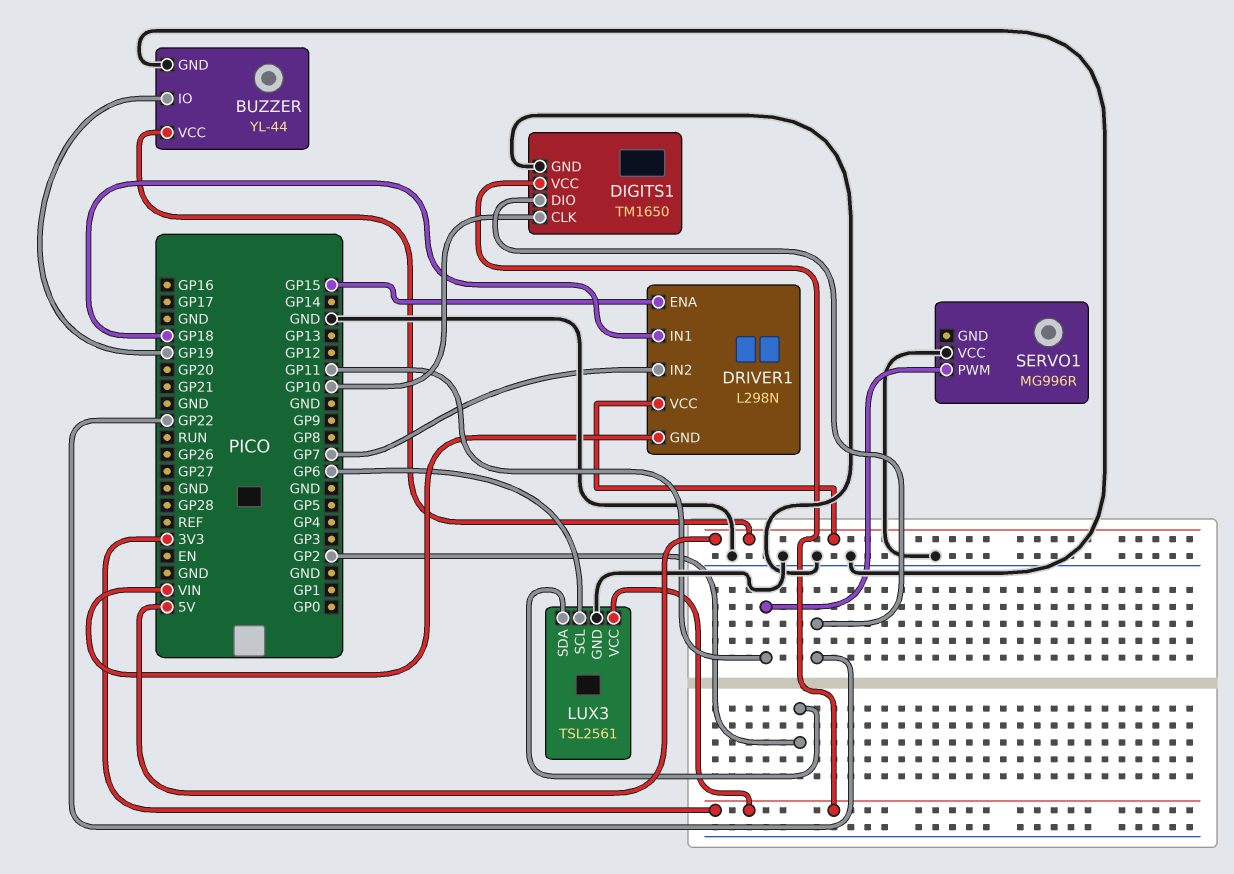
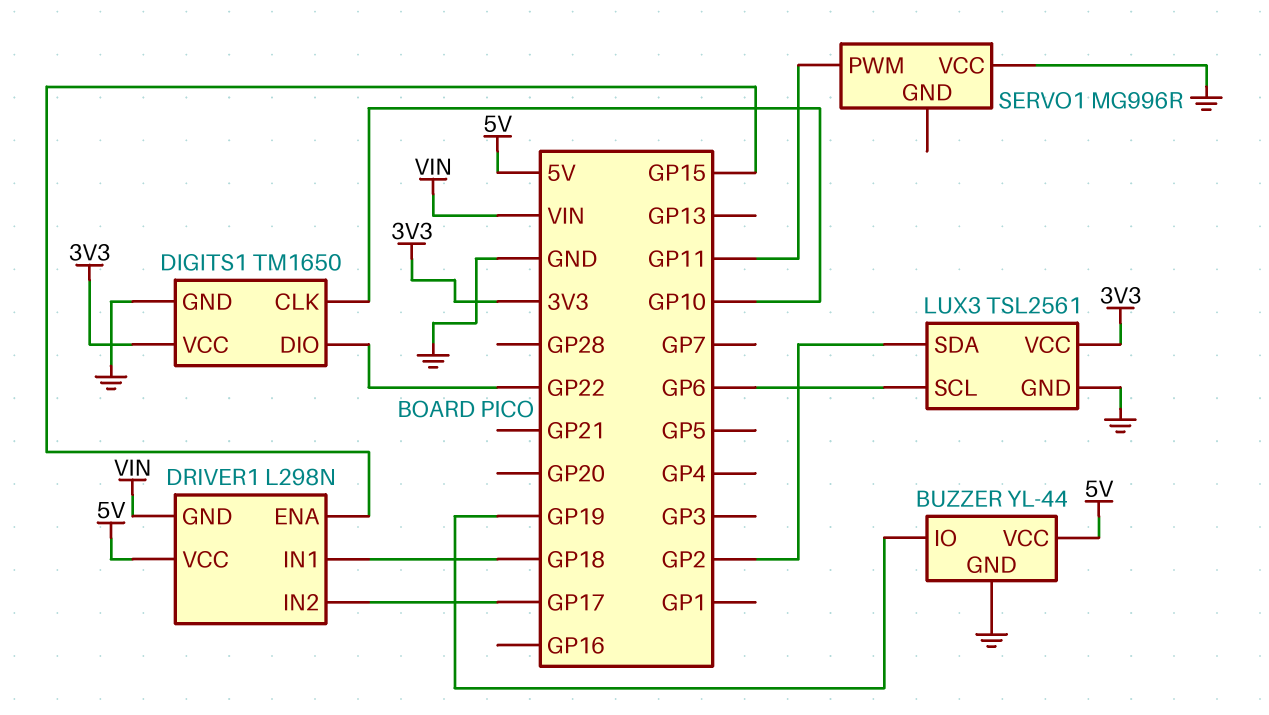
DRIVER1 pin IN2: GP7 -> GP17

